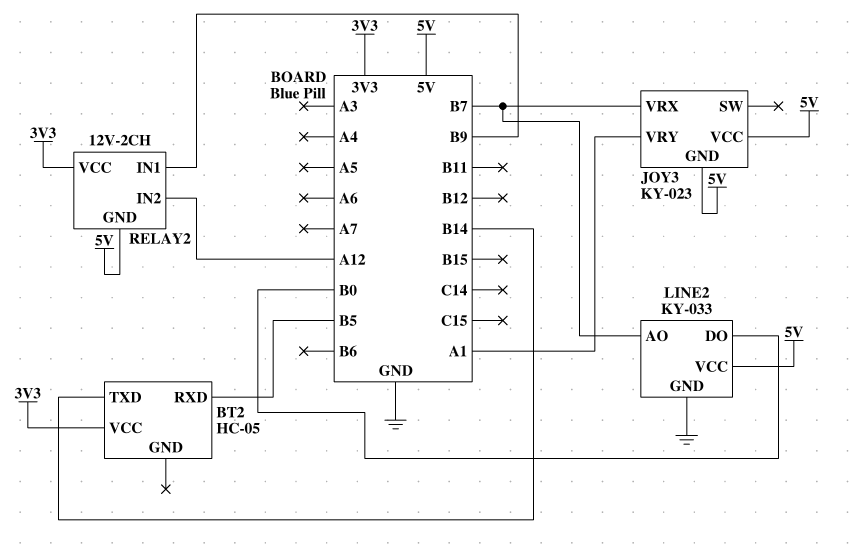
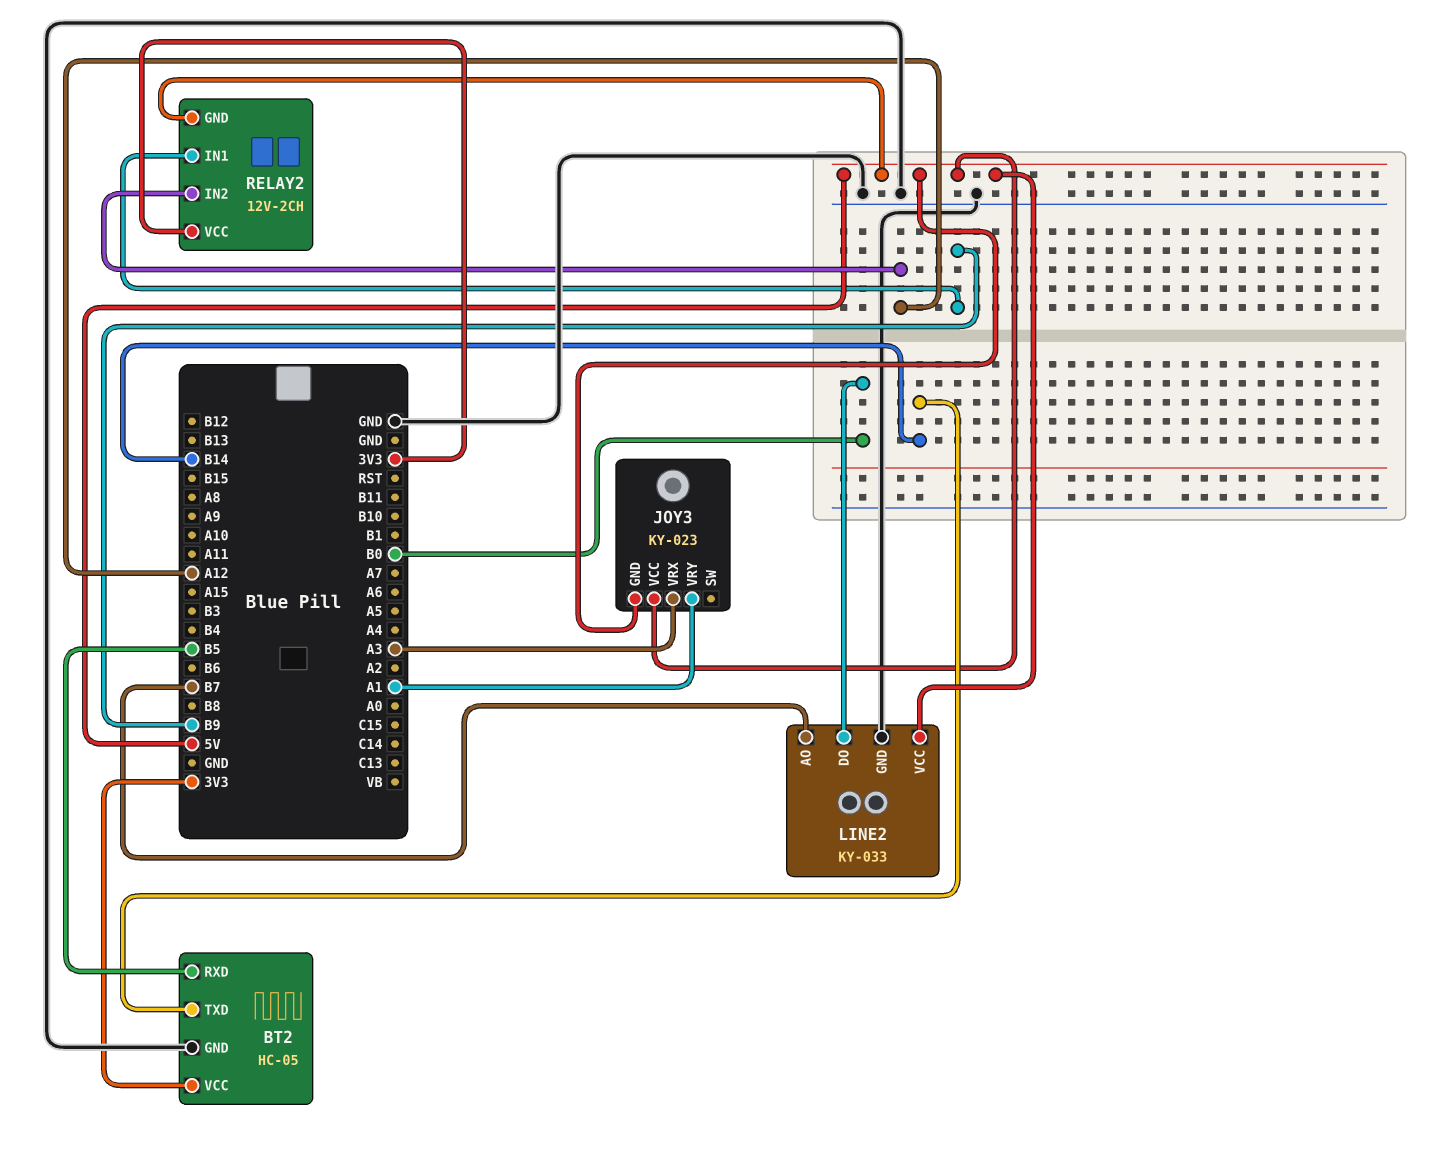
BT2 pin GND: none -> GND
JOY3 pin VRX: B7 -> A3

